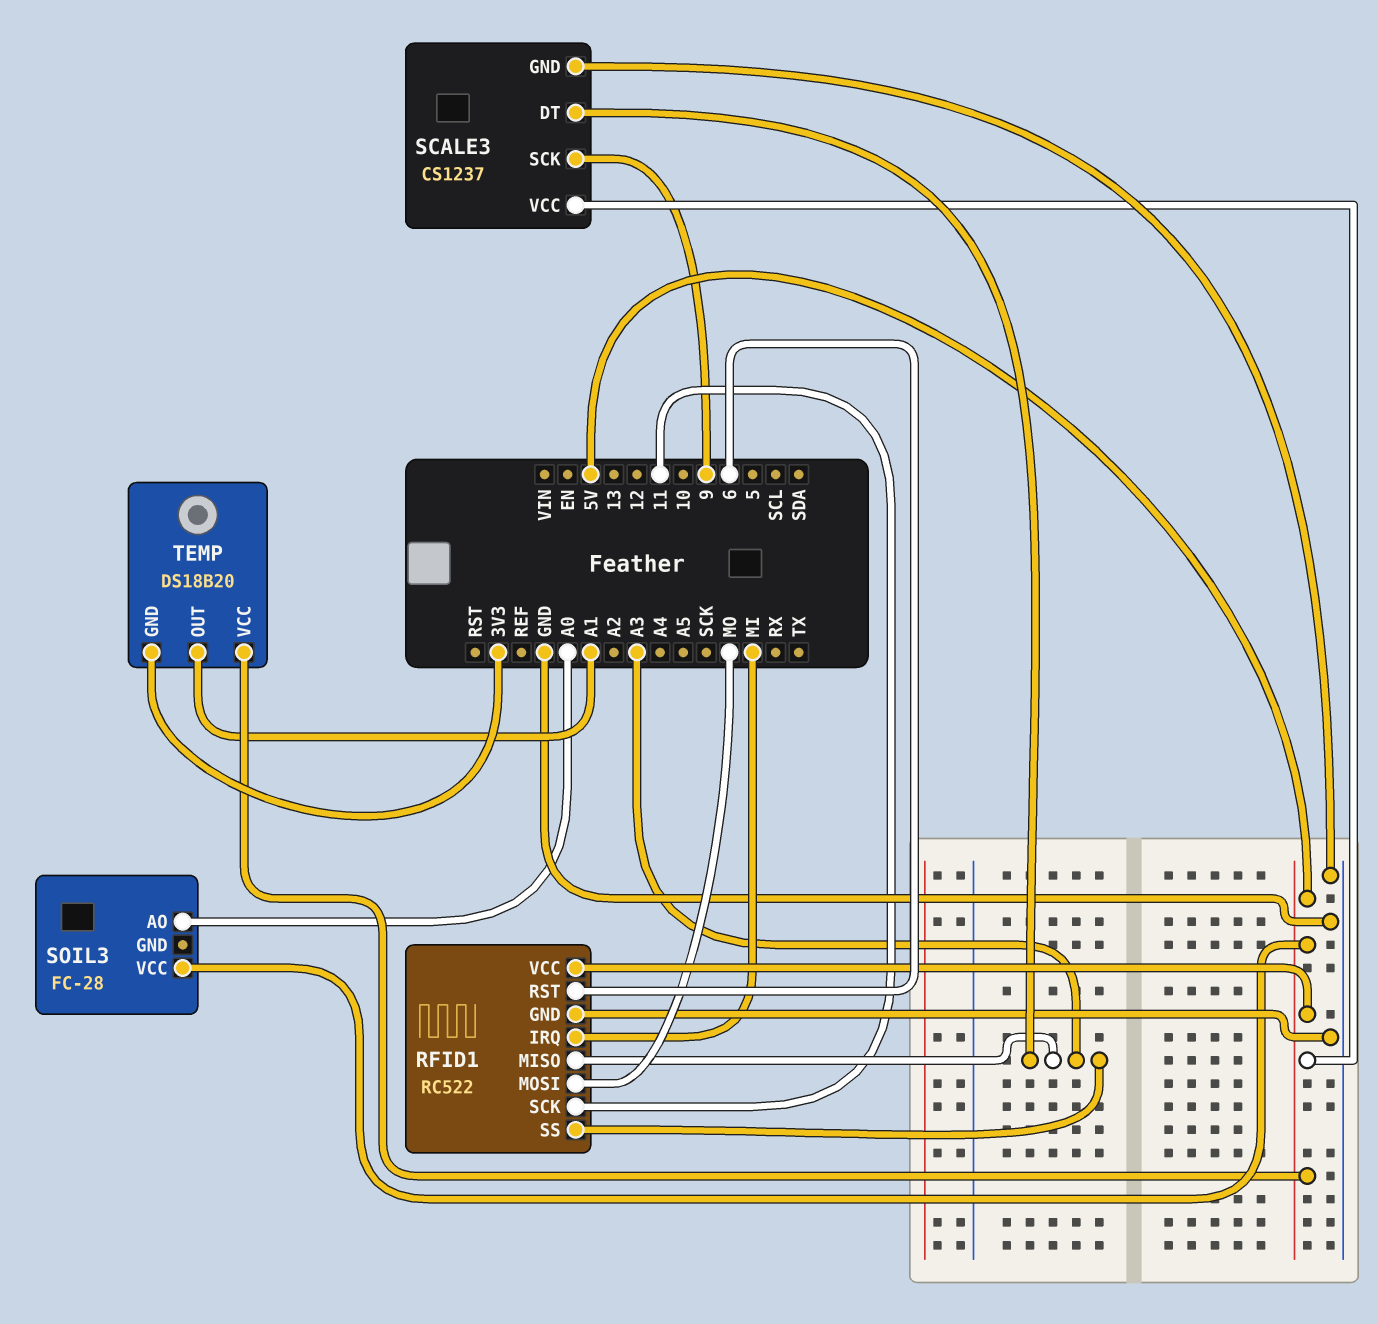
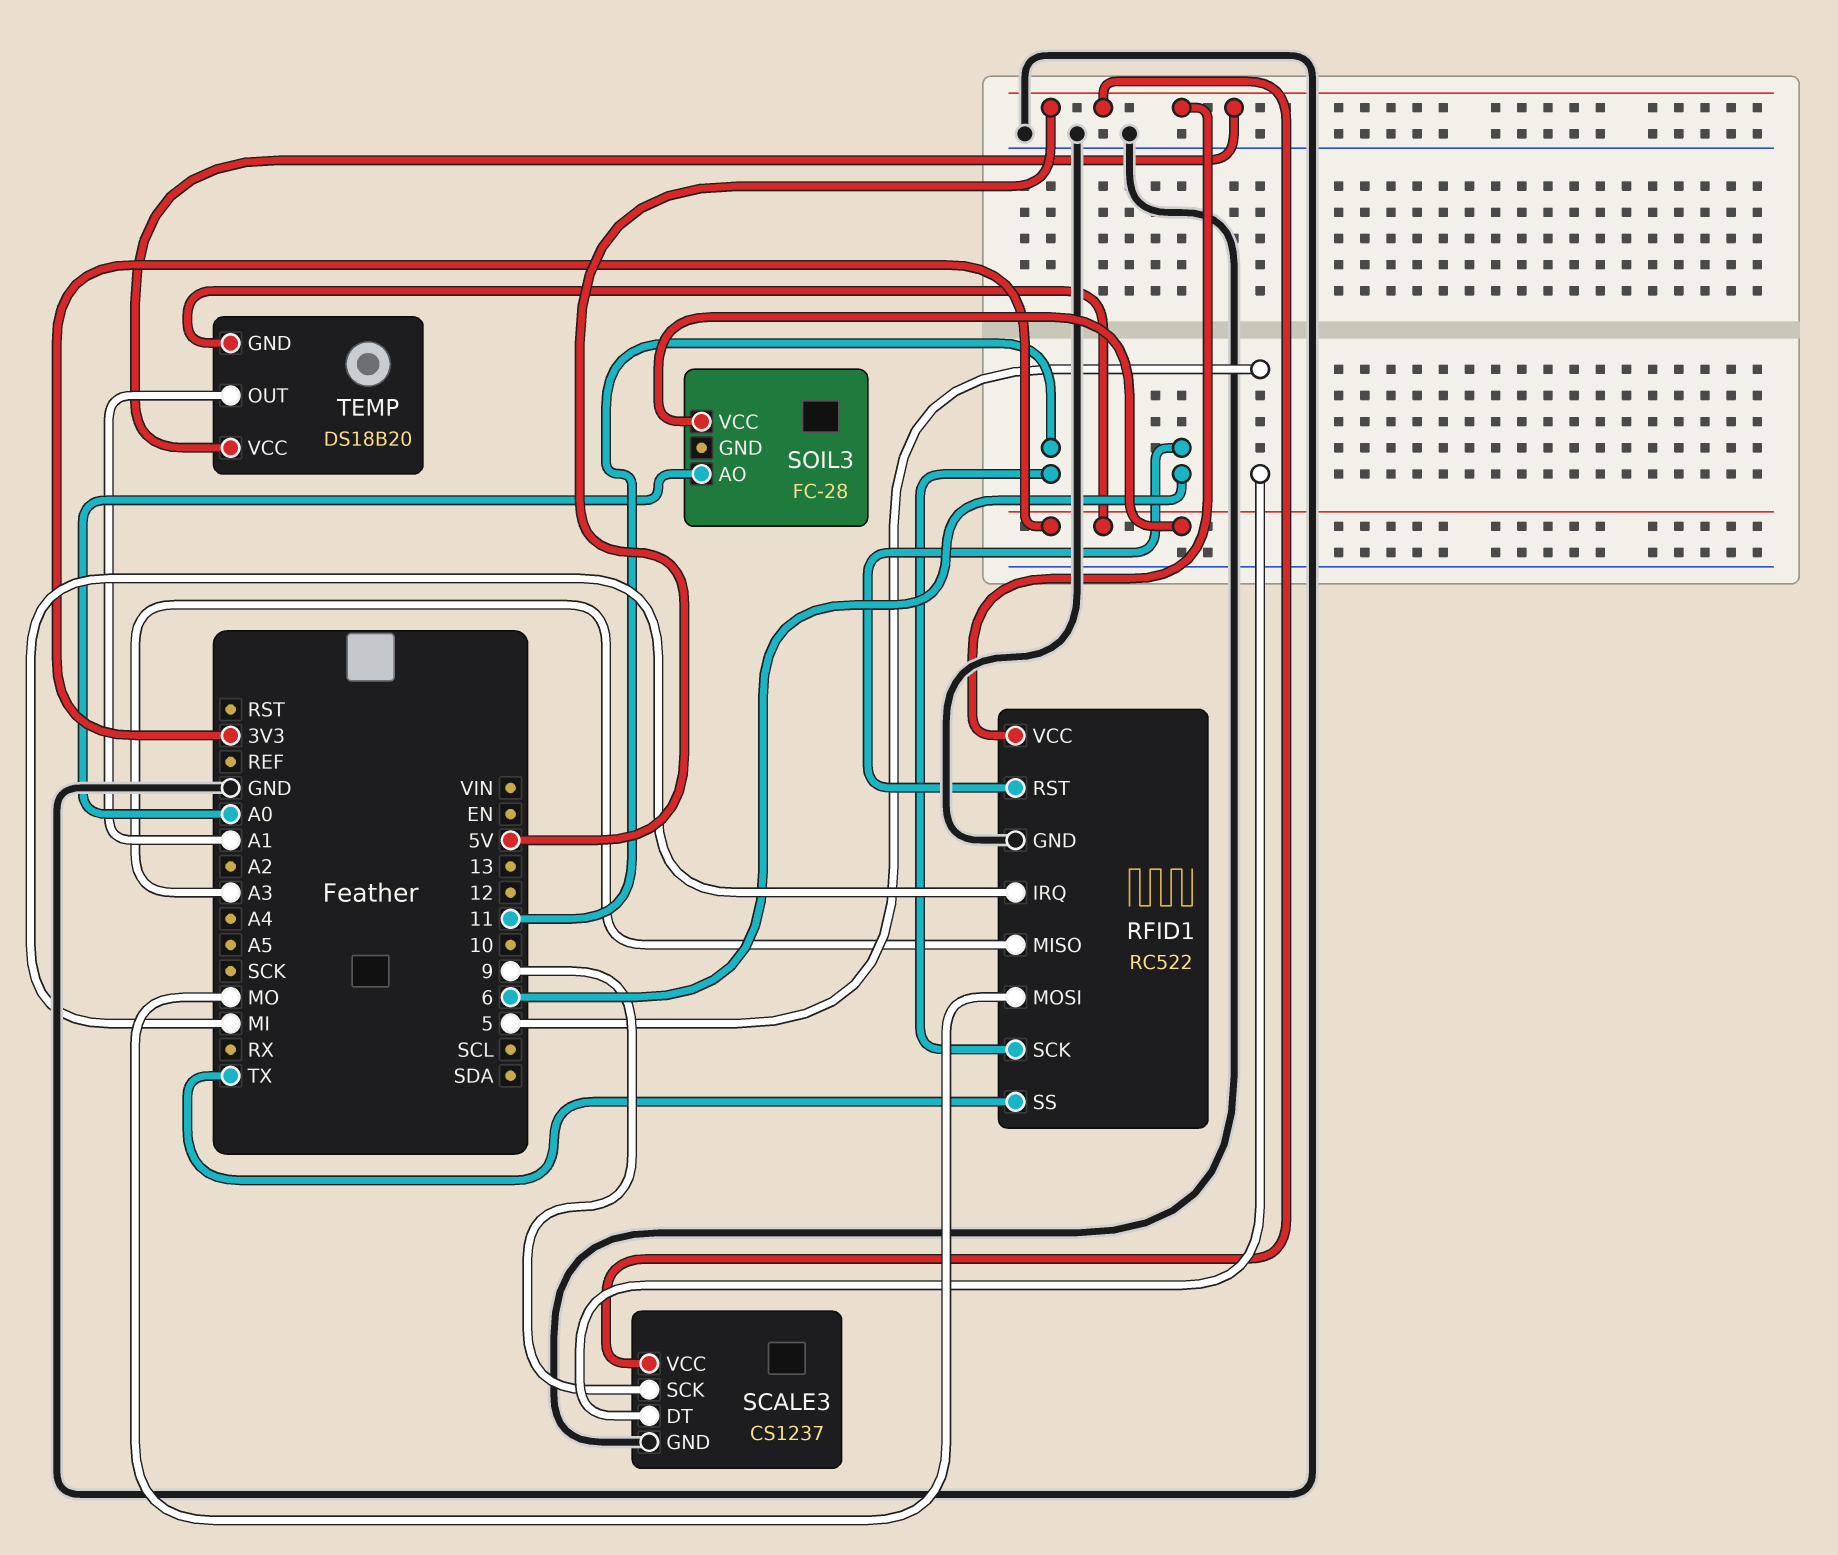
RFID1 pin SS: A3 -> TX
SCALE3 pin DT: A3 -> 5
SOIL3 pin VCC: 5V -> 3V3

